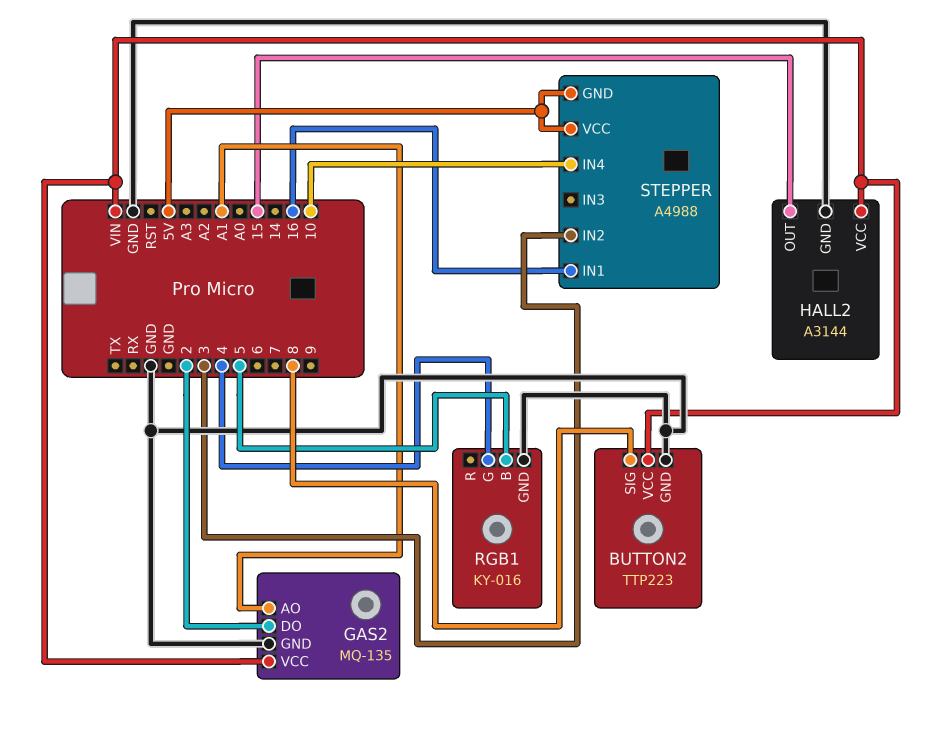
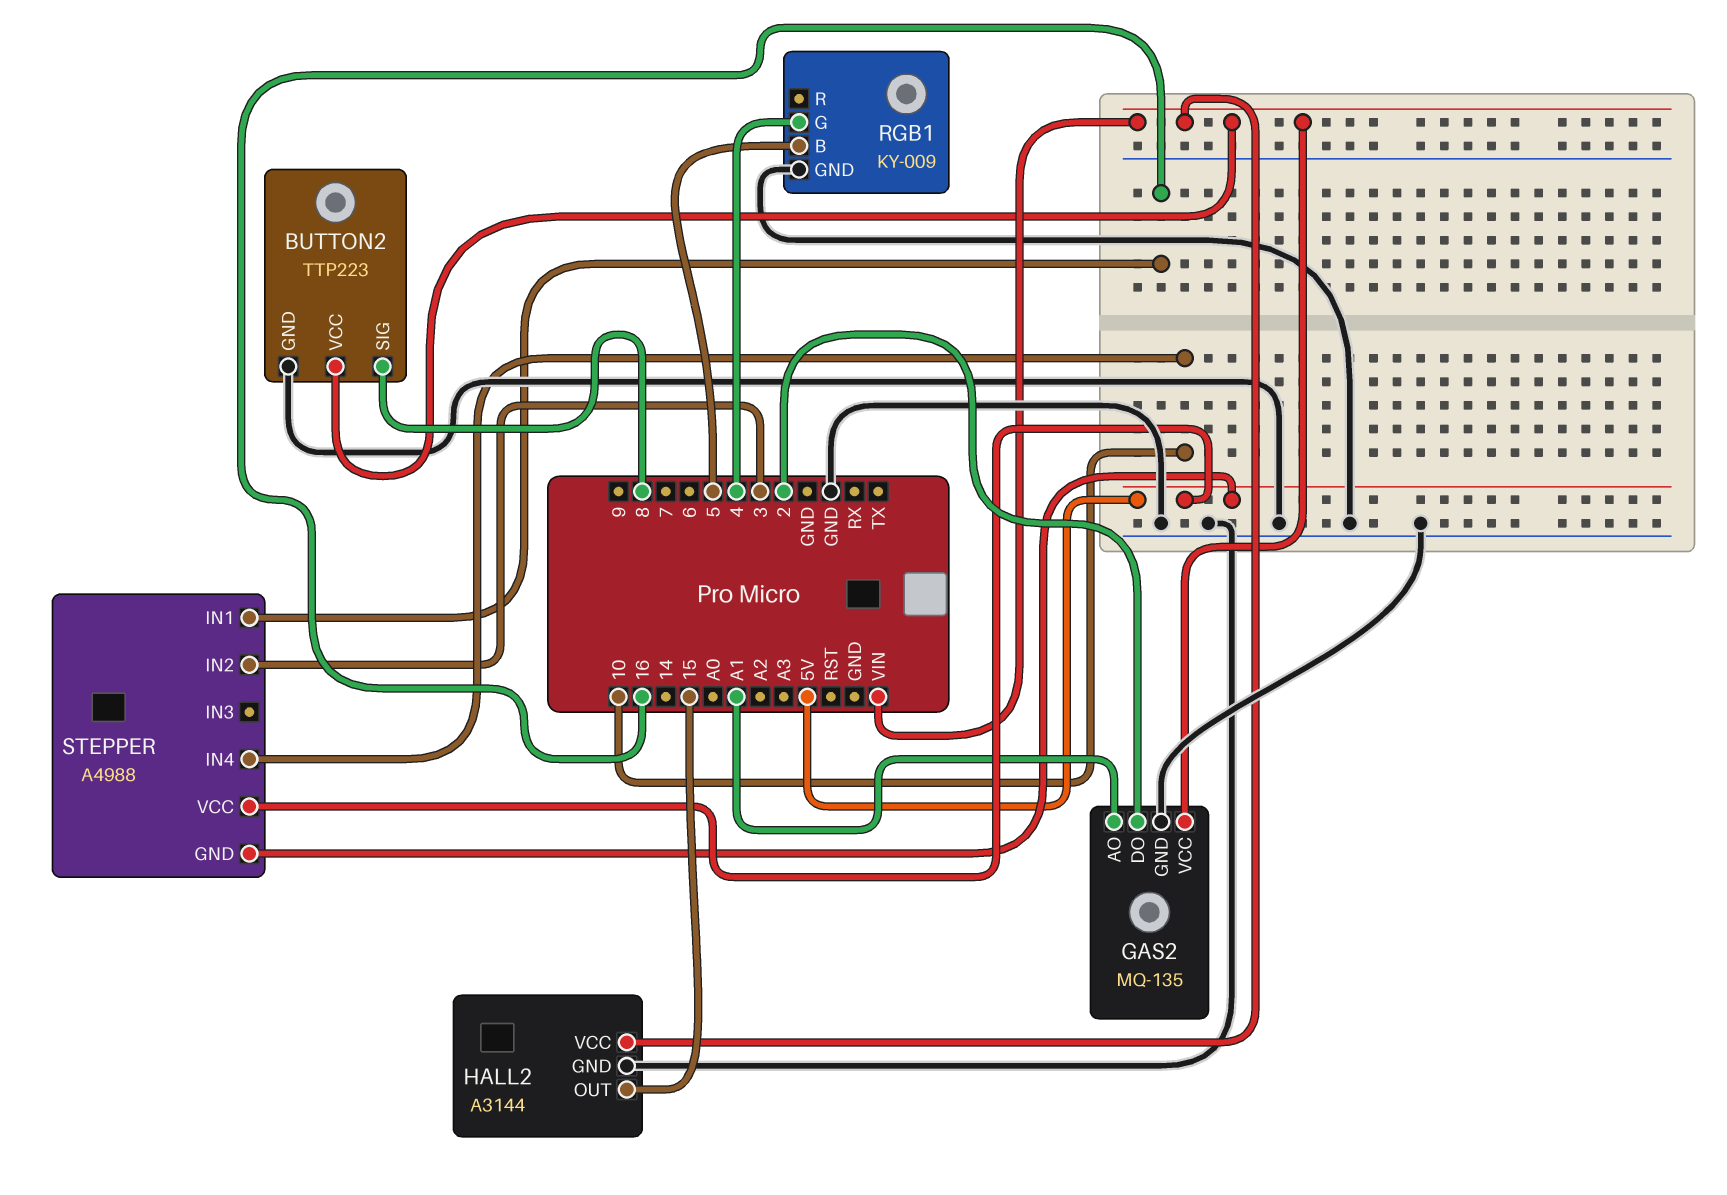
RGB1: KY-016 -> KY-009

